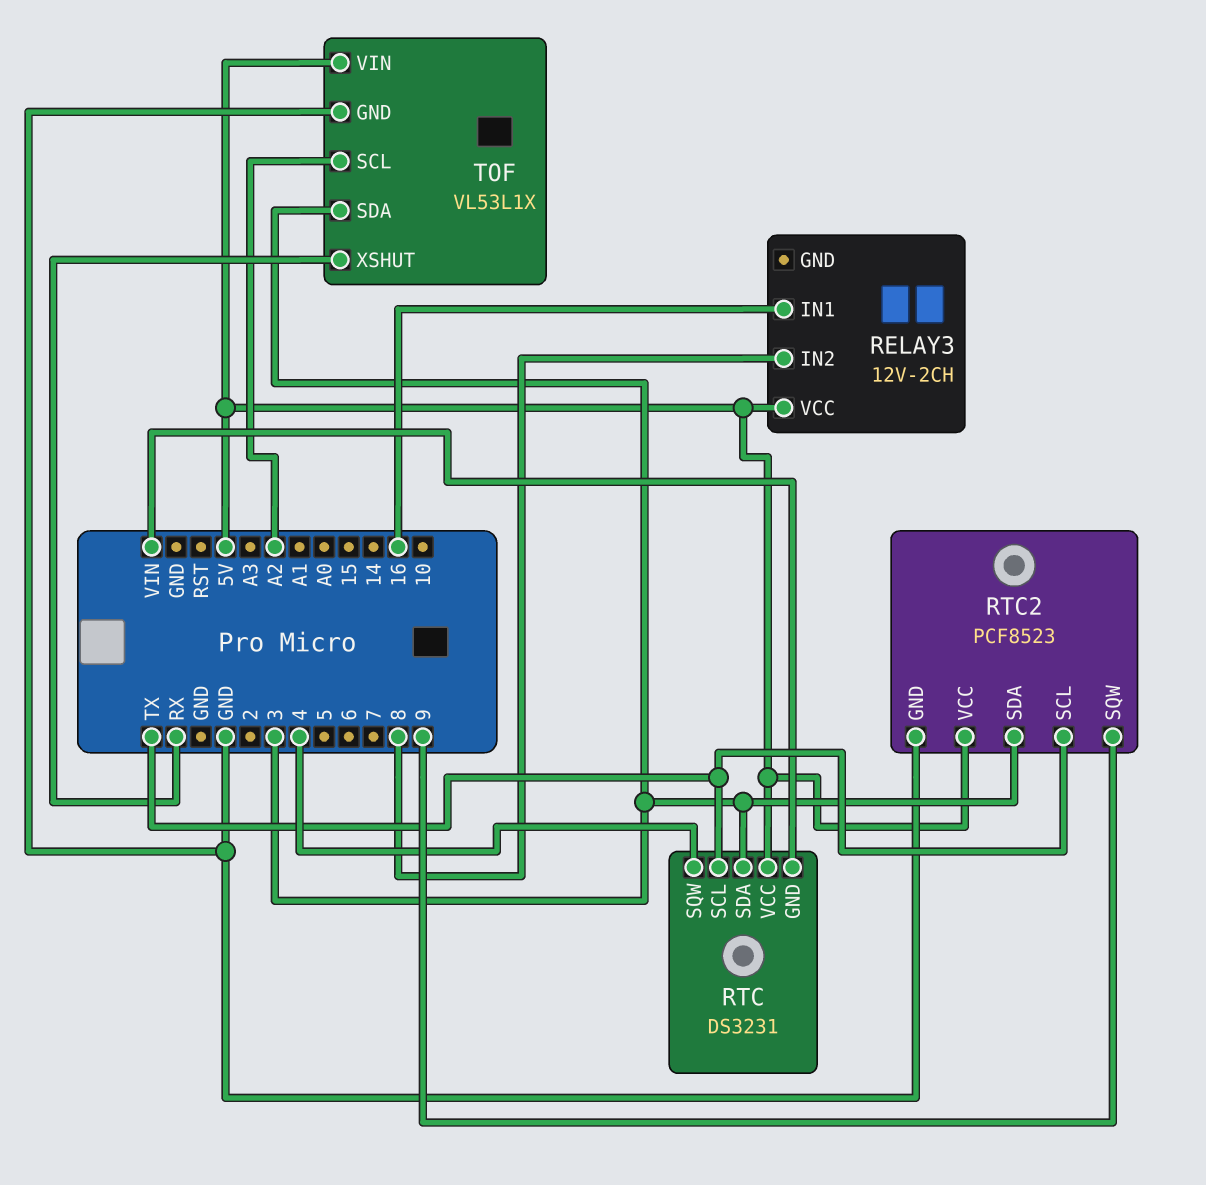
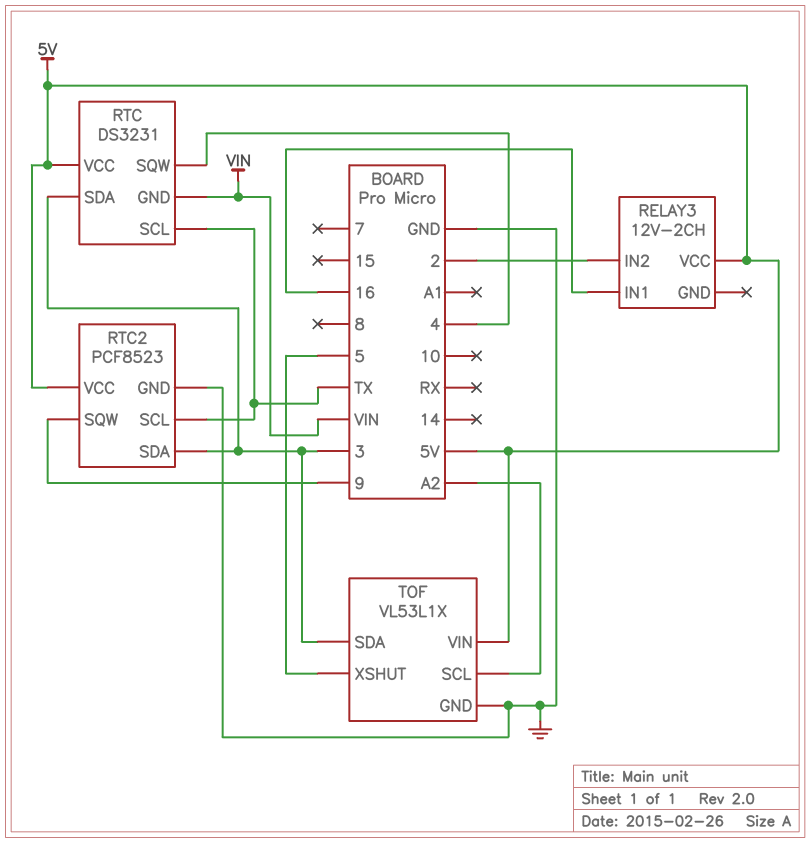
RELAY3 pin IN2: 8 -> 2
TOF pin XSHUT: RX -> 5

